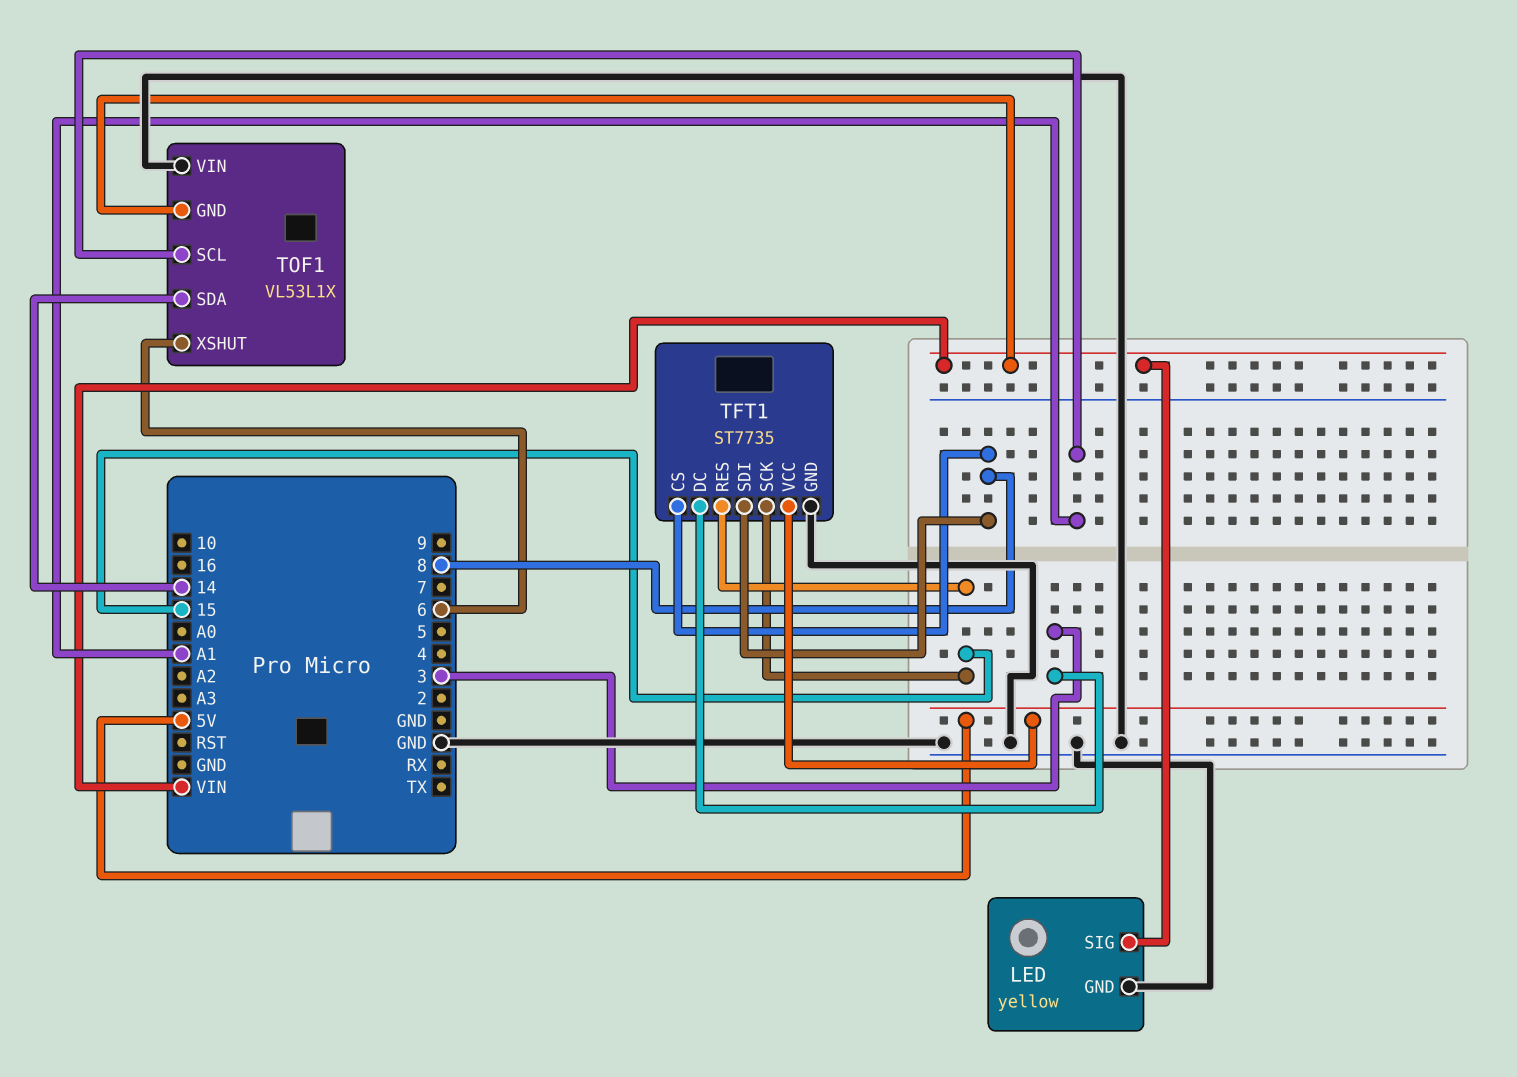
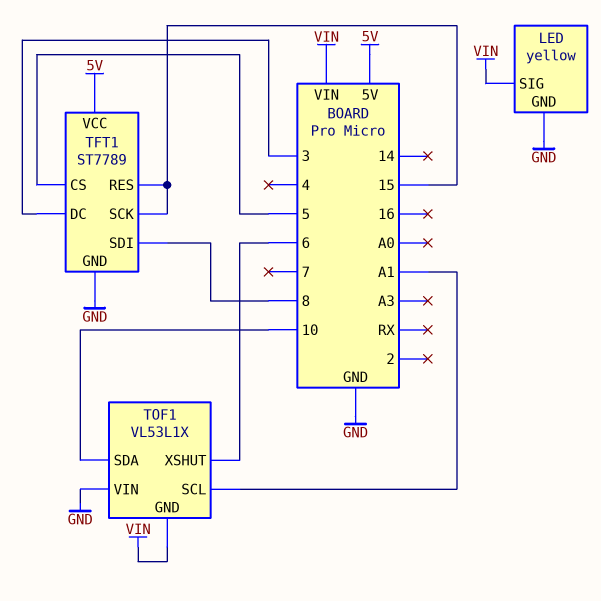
TFT1: ST7735 -> ST7789
TFT1 pin CS: 8 -> 5
TOF1 pin SDA: 14 -> 10

